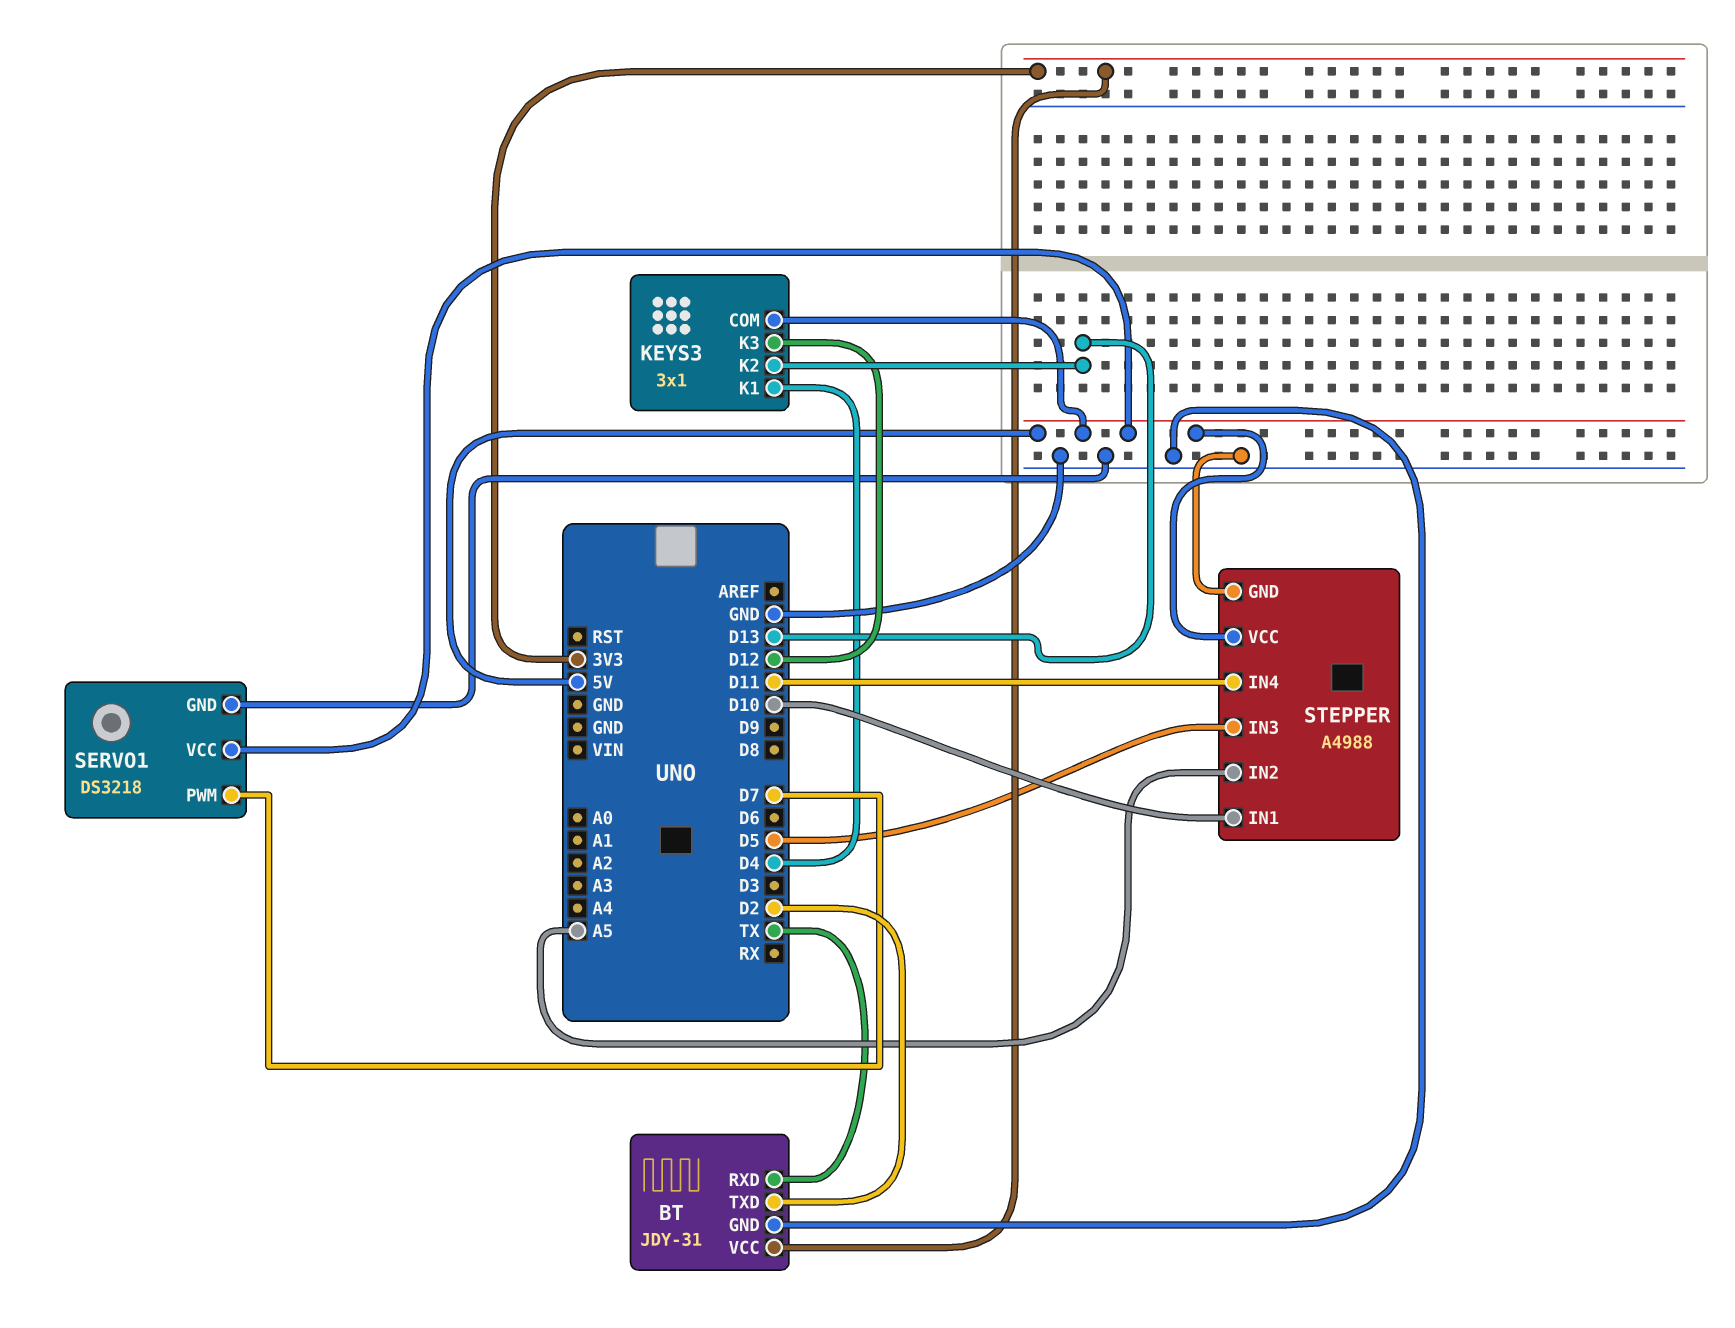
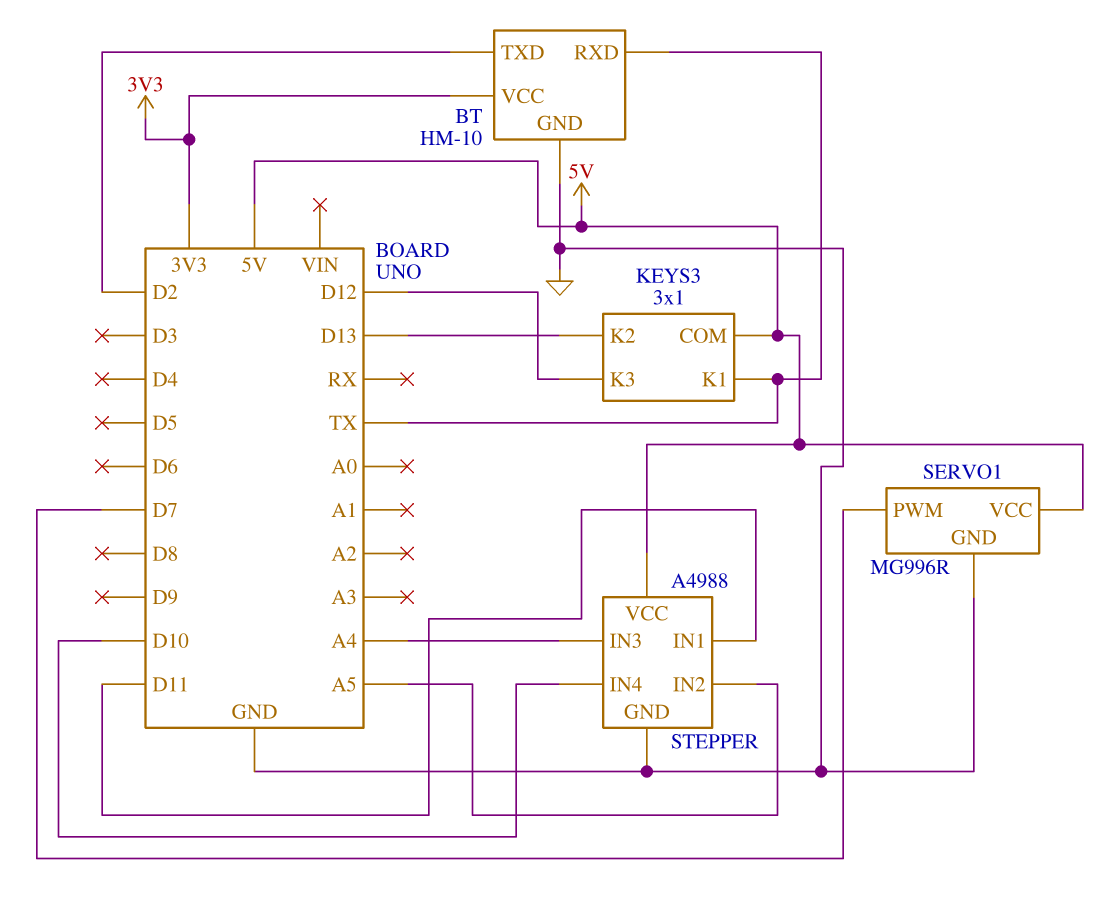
BT: JDY-31 -> HM-10
KEYS3 pin K1: D4 -> TX
SERVO1: DS3218 -> MG996R
STEPPER pin IN1: D10 -> D11
STEPPER pin IN3: D5 -> A4
STEPPER pin IN4: D11 -> D10

